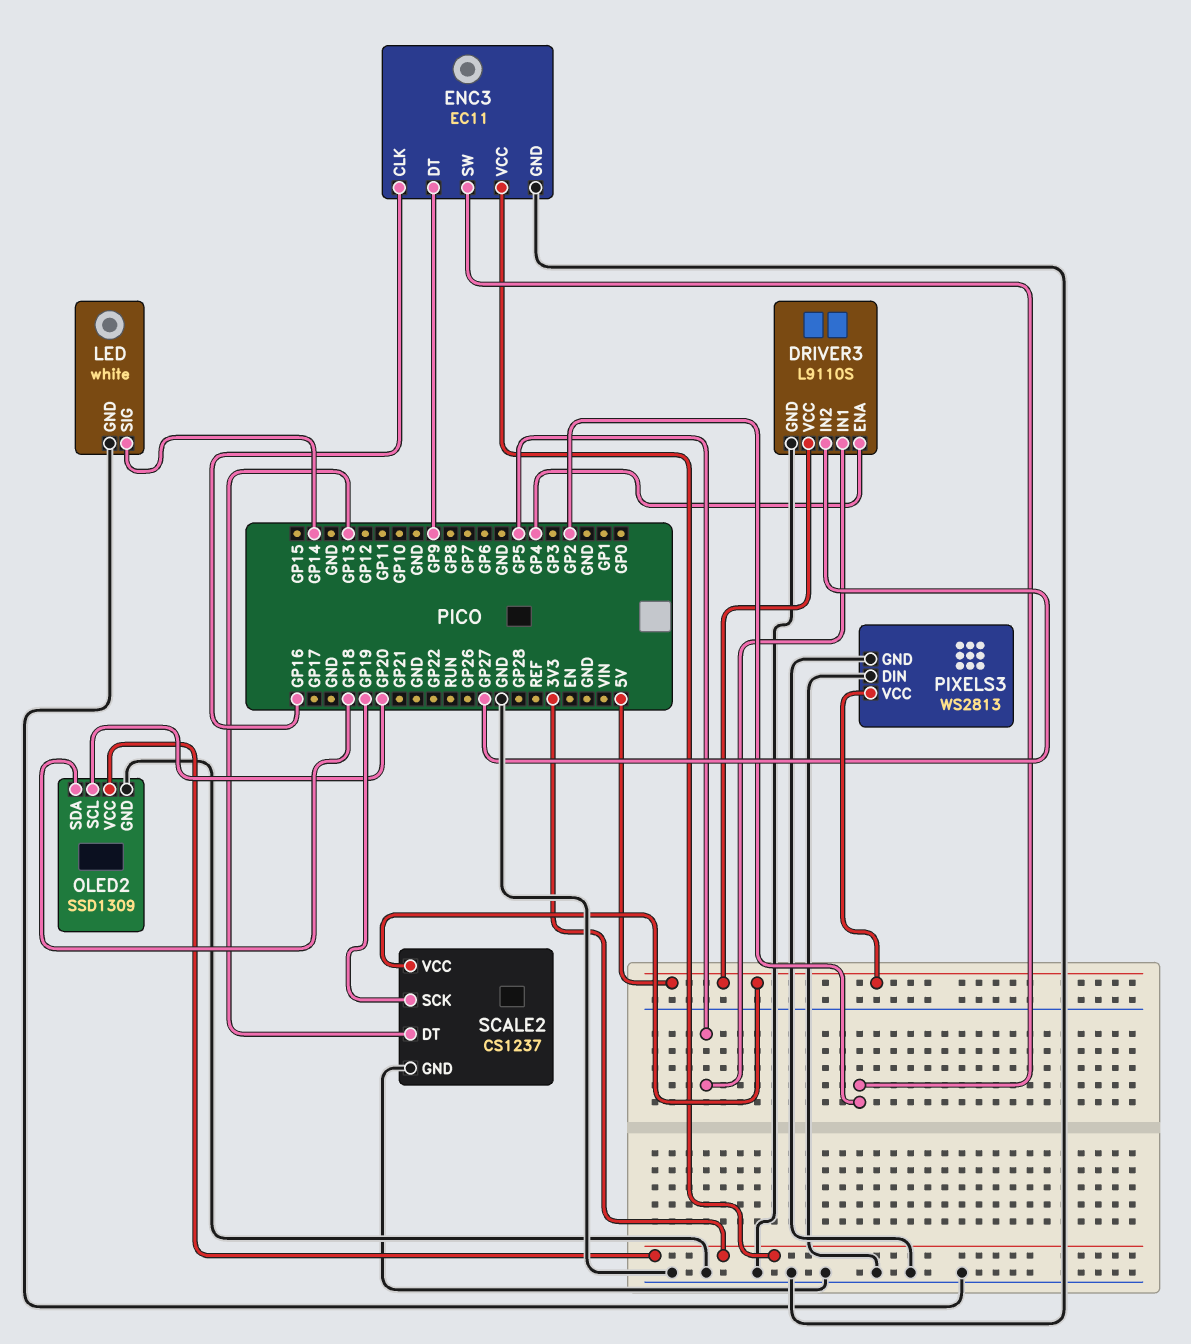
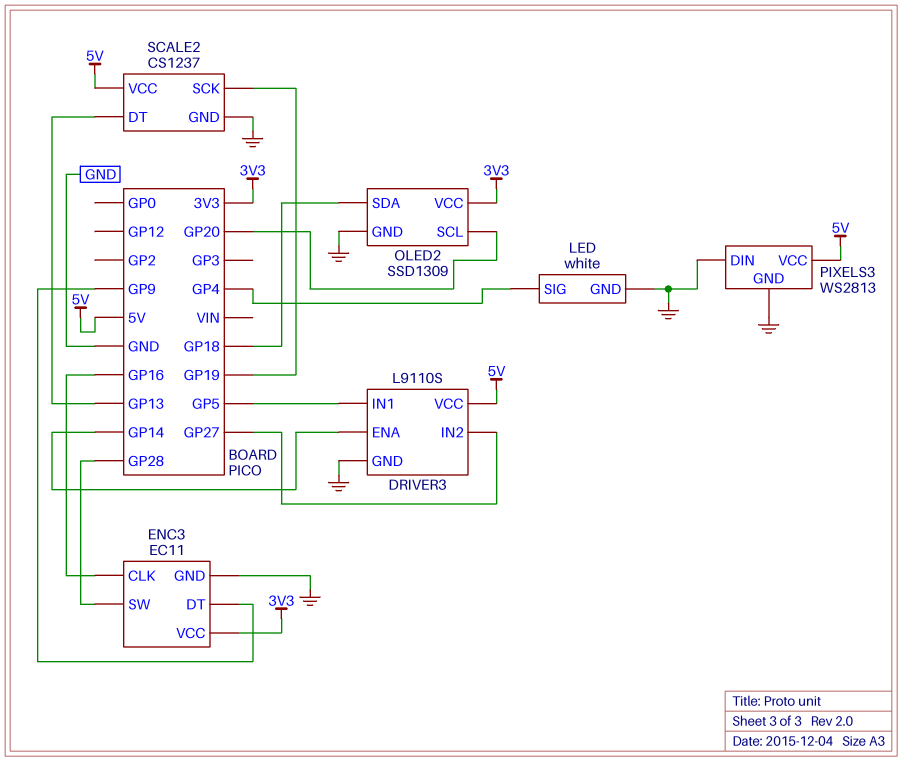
DRIVER3 pin ENA: GP4 -> GP14
ENC3 pin SW: GP2 -> GP28
LED pin SIG: GP14 -> GP4

